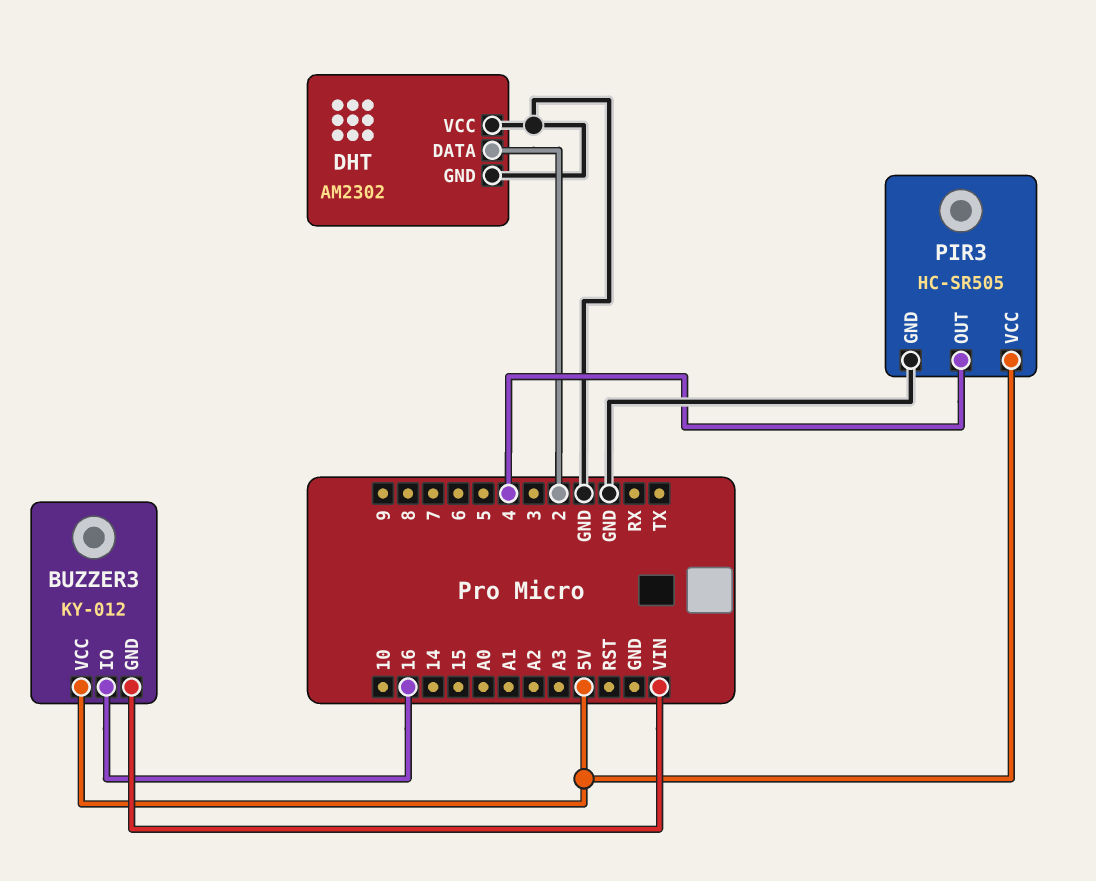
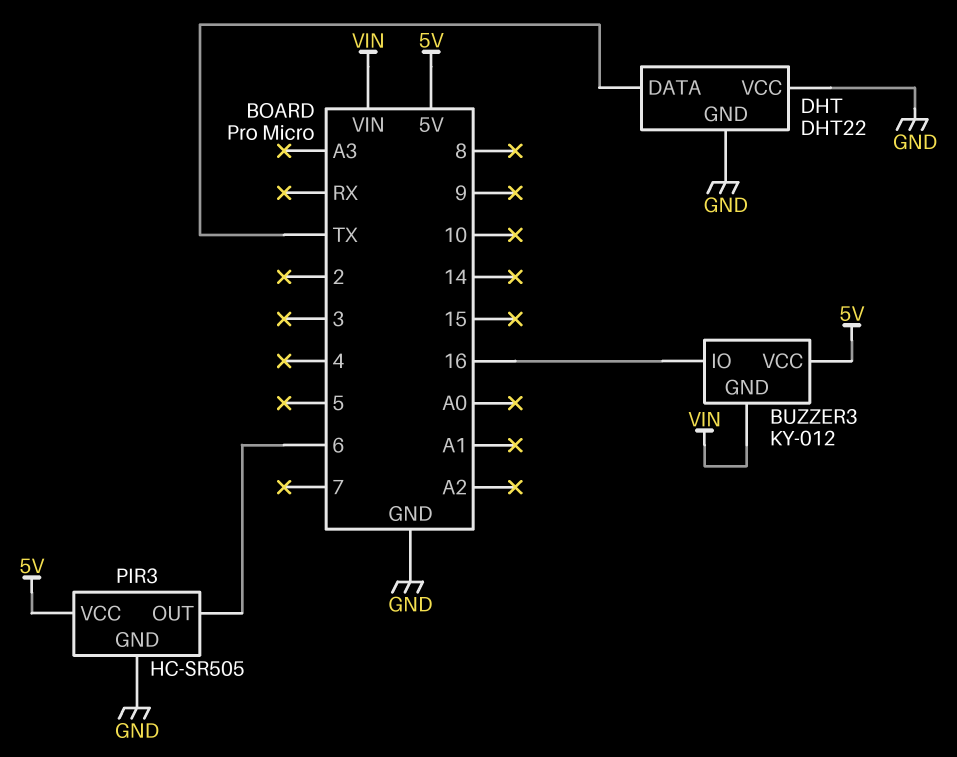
DHT: AM2302 -> DHT22
DHT pin DATA: 2 -> TX
PIR3 pin OUT: 4 -> 6

